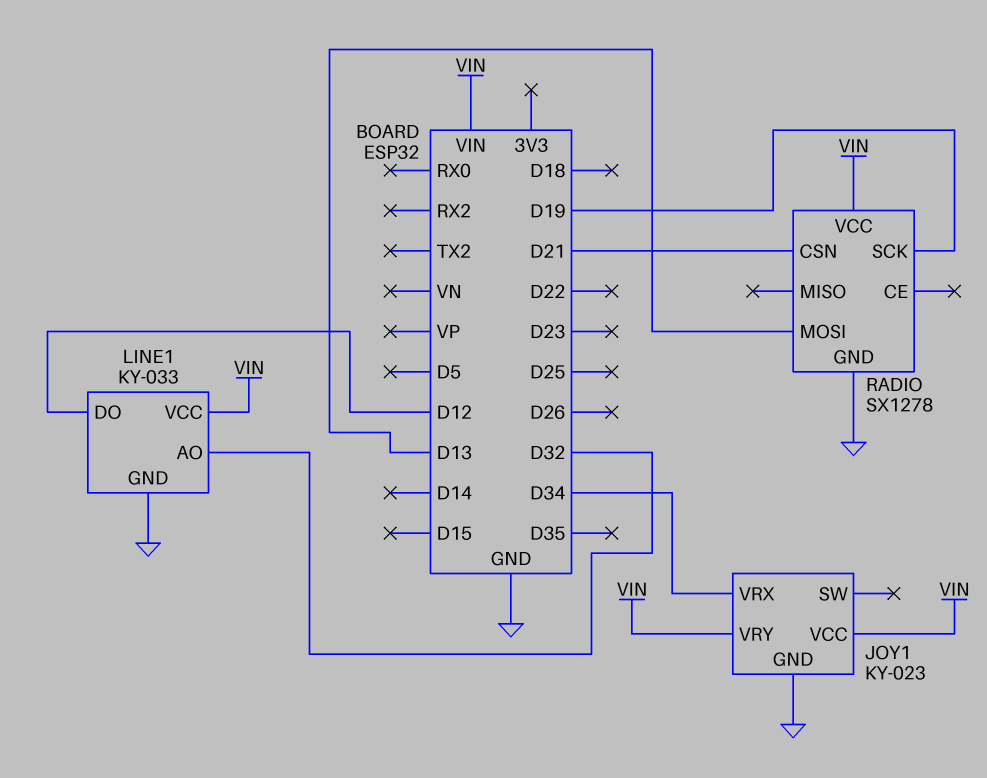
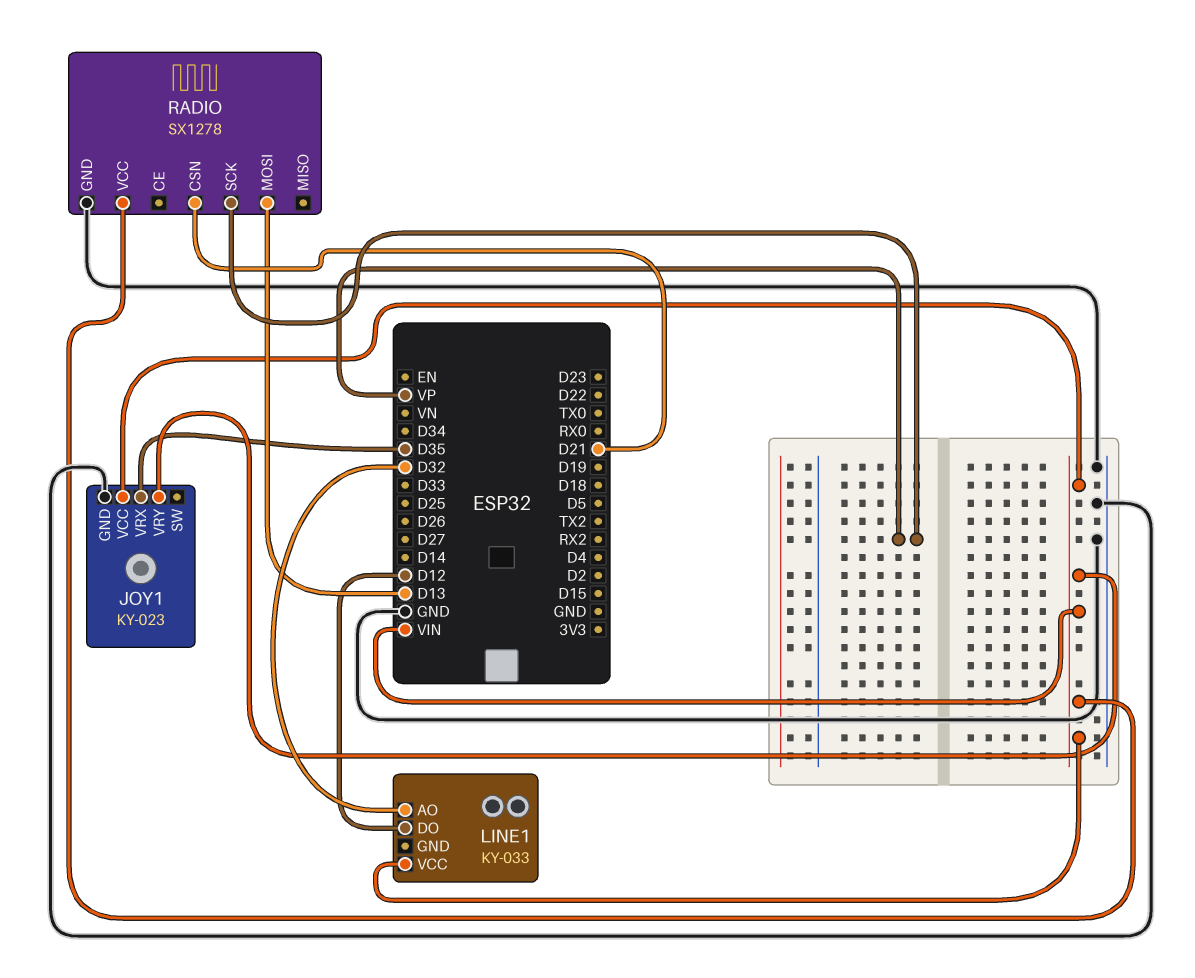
JOY1 pin VRX: D34 -> D35
LINE1 pin GND: GND -> none
RADIO pin SCK: D19 -> VP

